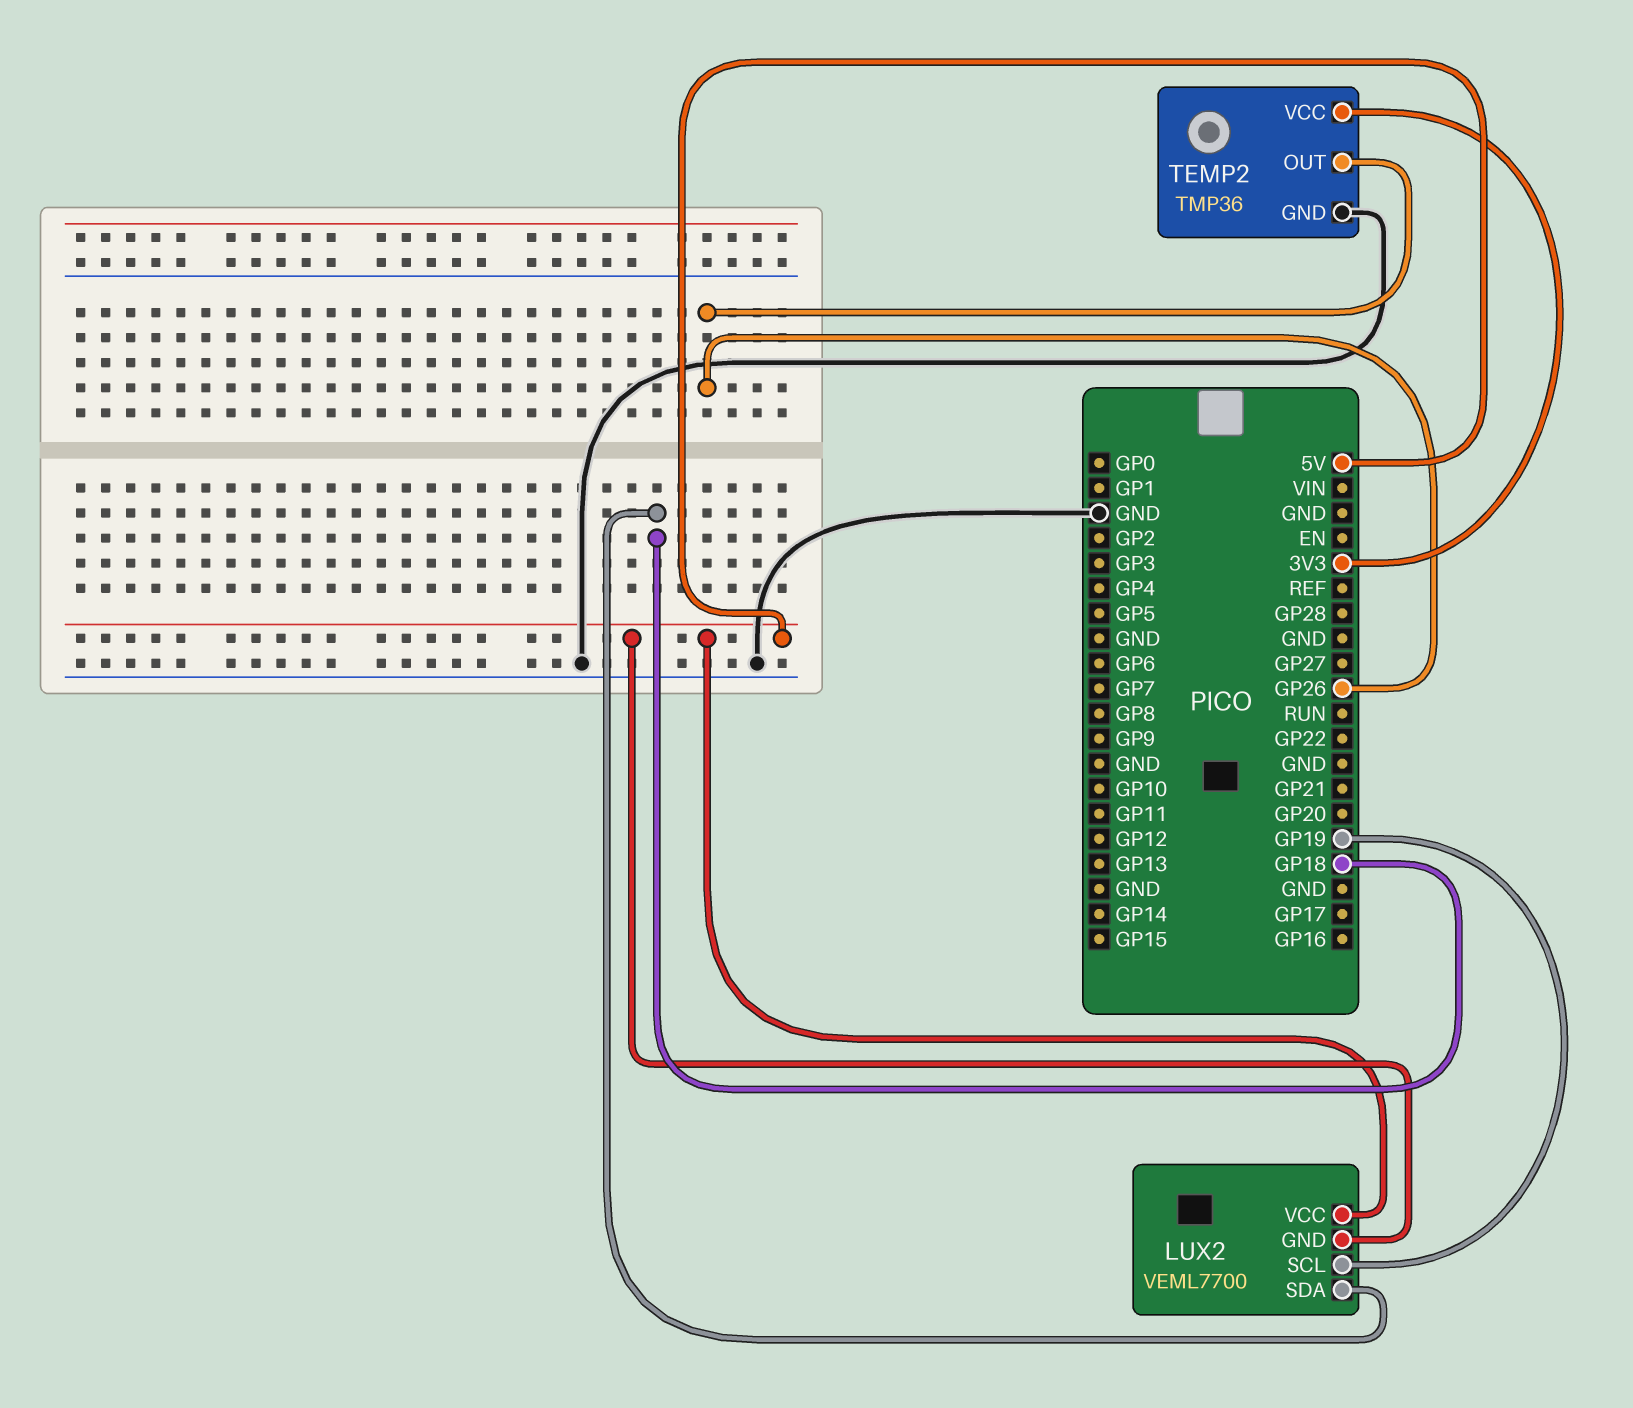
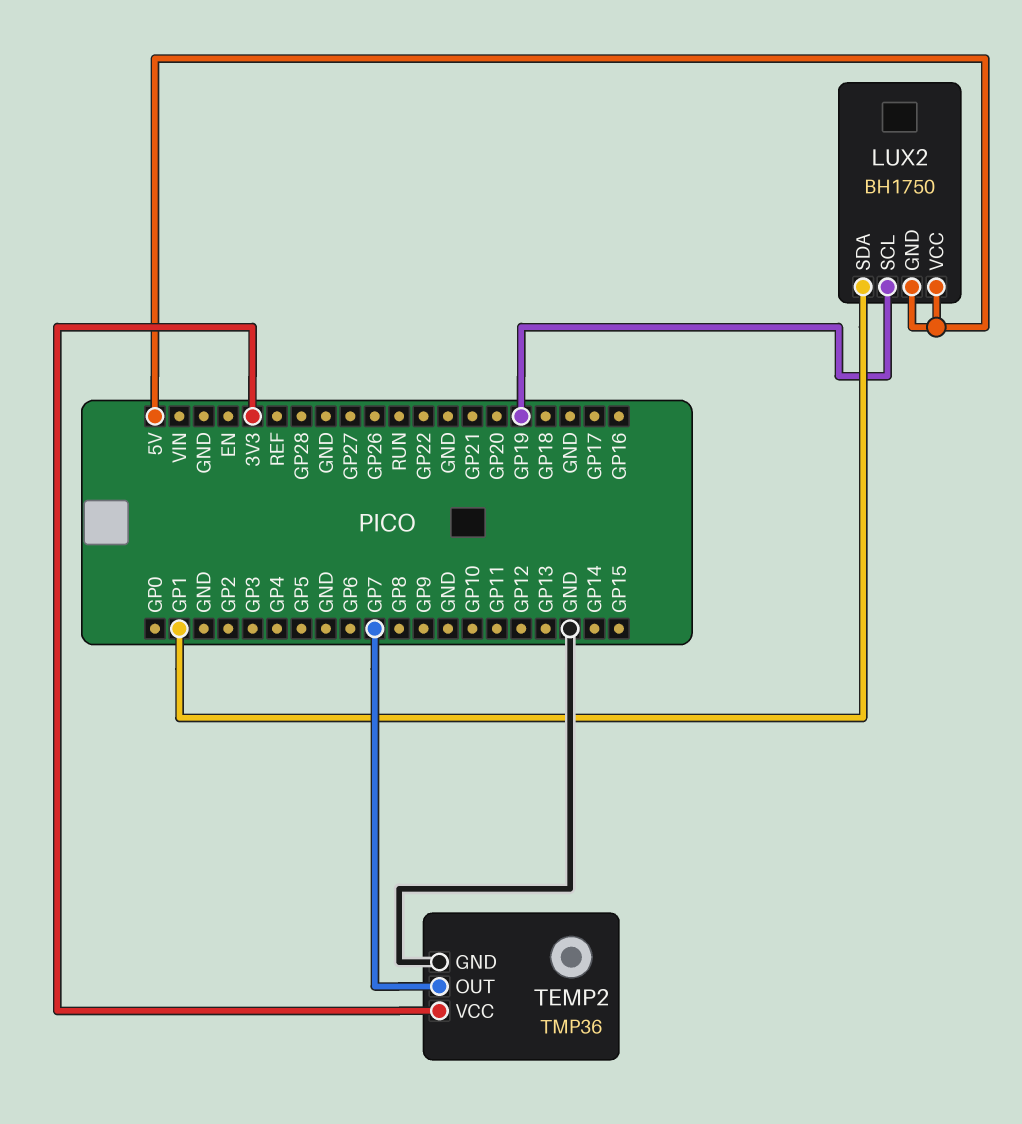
LUX2: VEML7700 -> BH1750
LUX2 pin SDA: GP18 -> GP1
TEMP2 pin OUT: GP26 -> GP7

